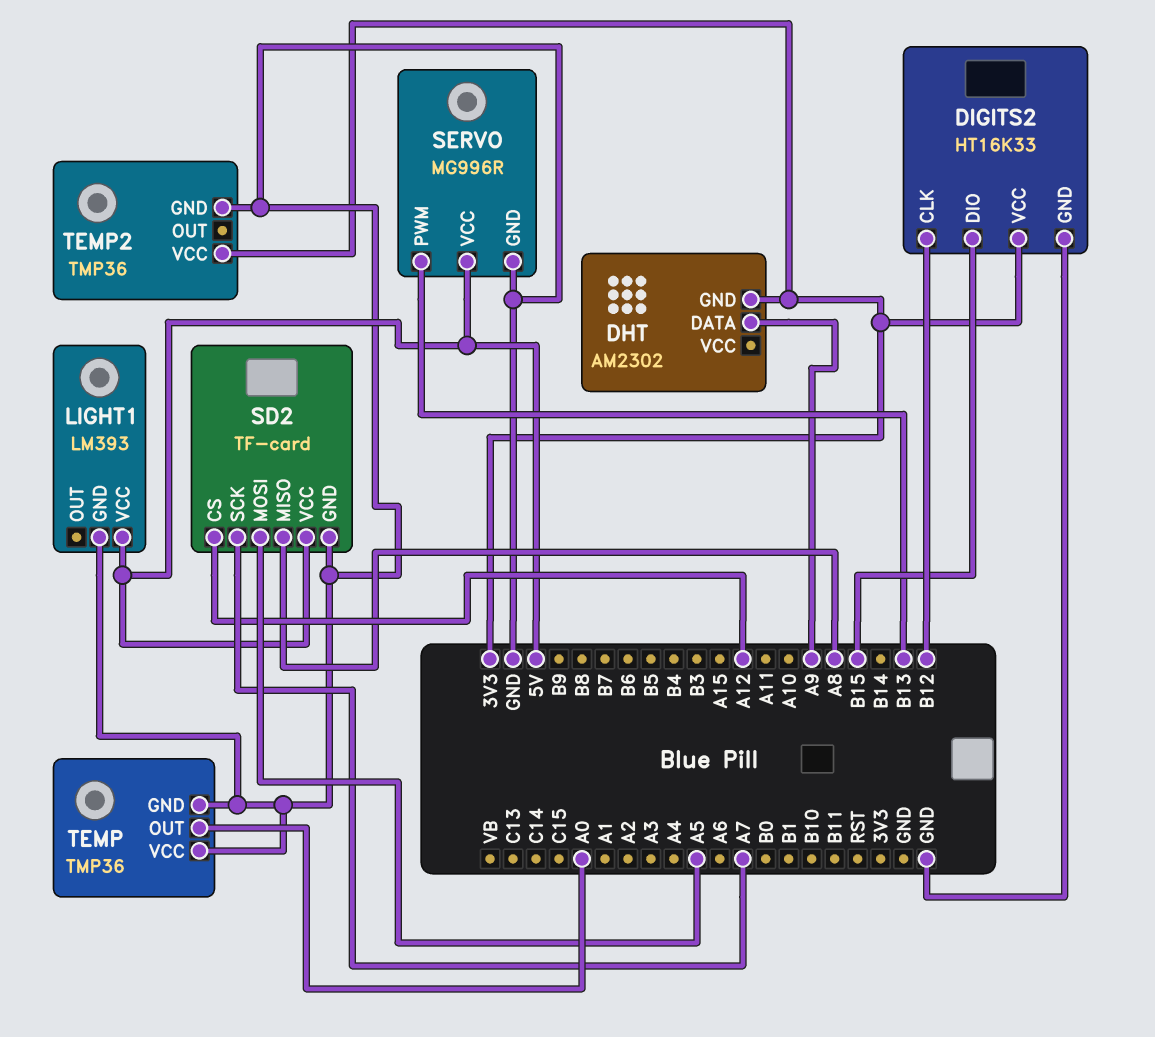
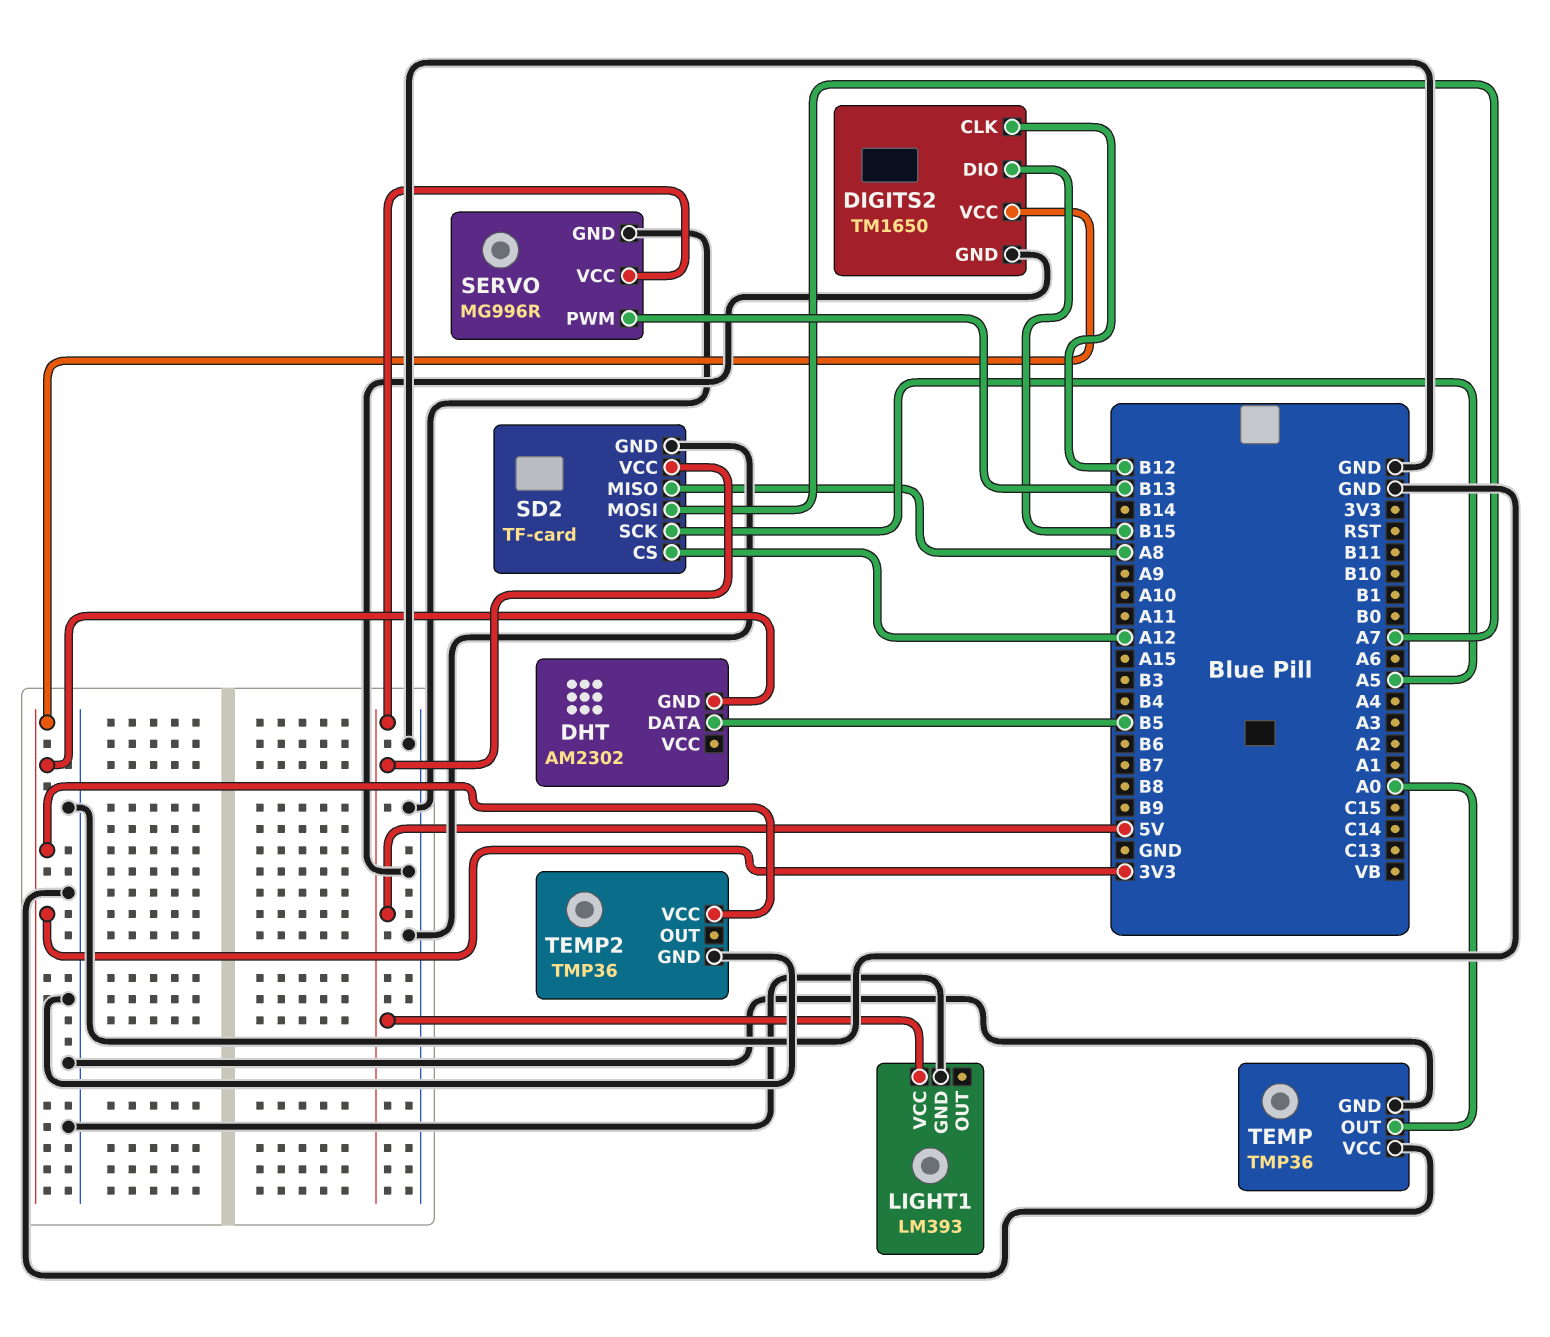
DHT pin DATA: A9 -> B5
DIGITS2: HT16K33 -> TM1650
SD2 pin MOSI: A5 -> A7
SD2 pin SCK: A7 -> A5

